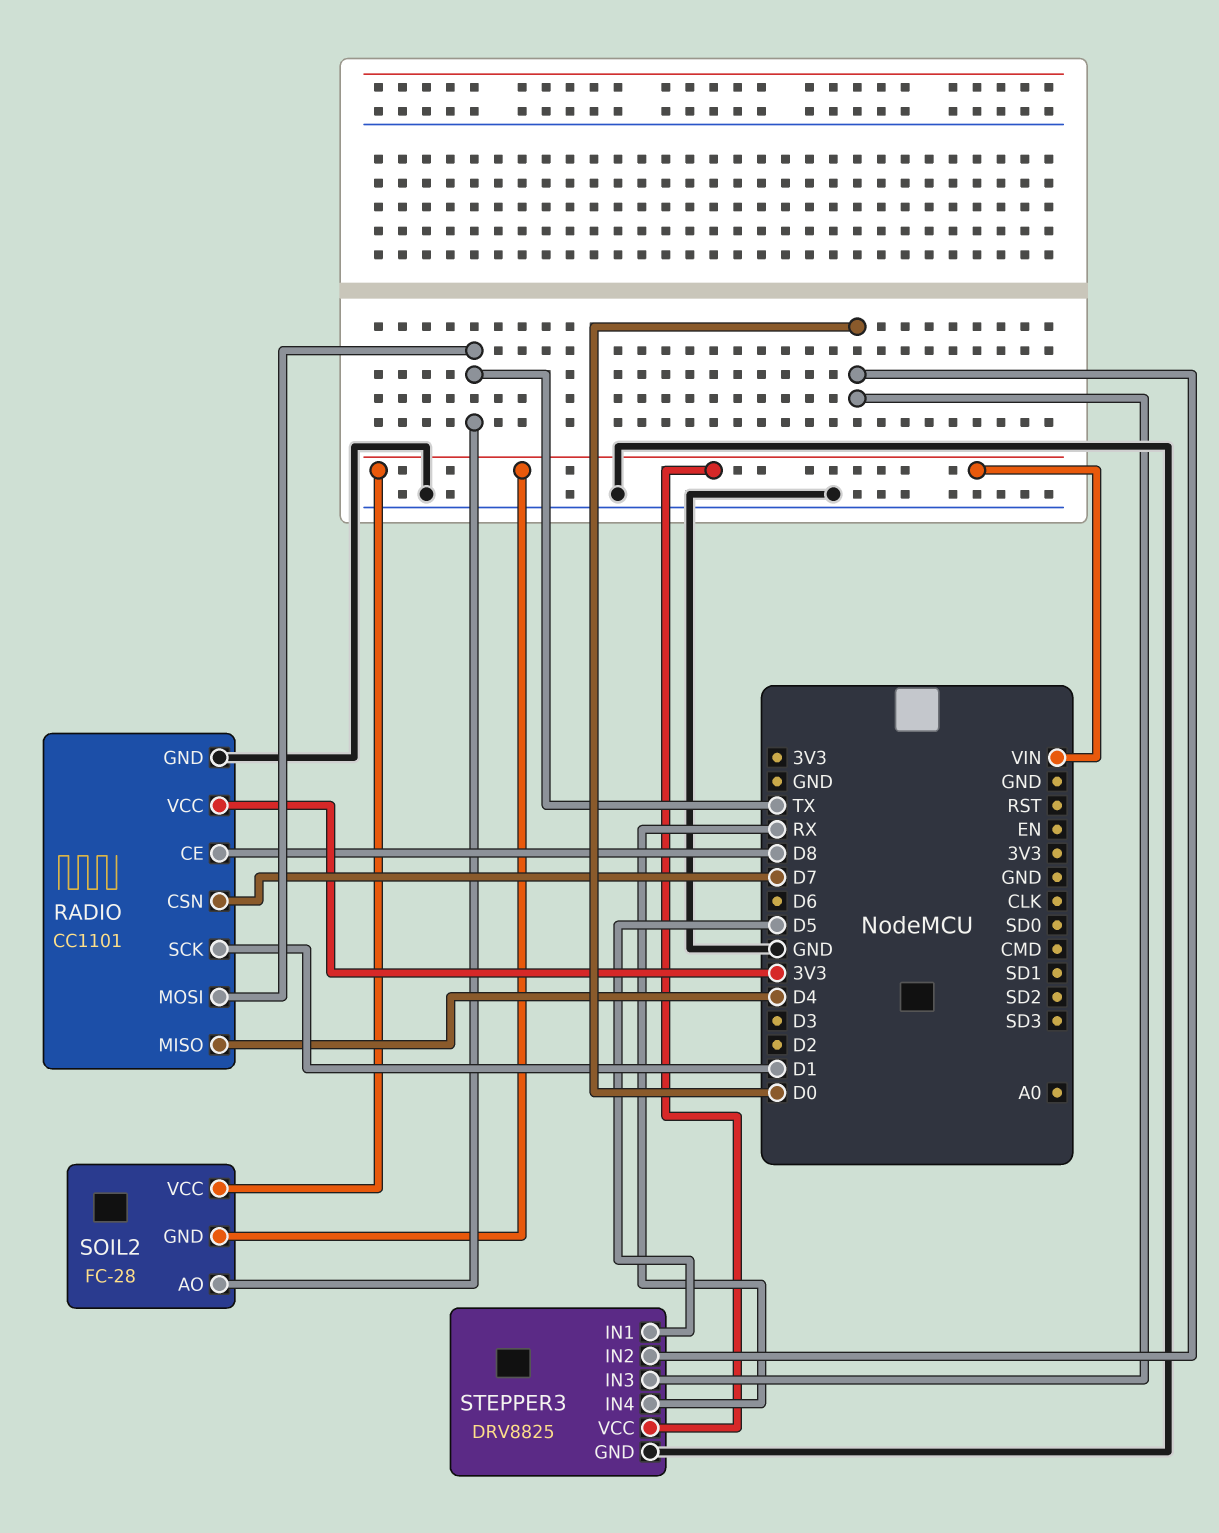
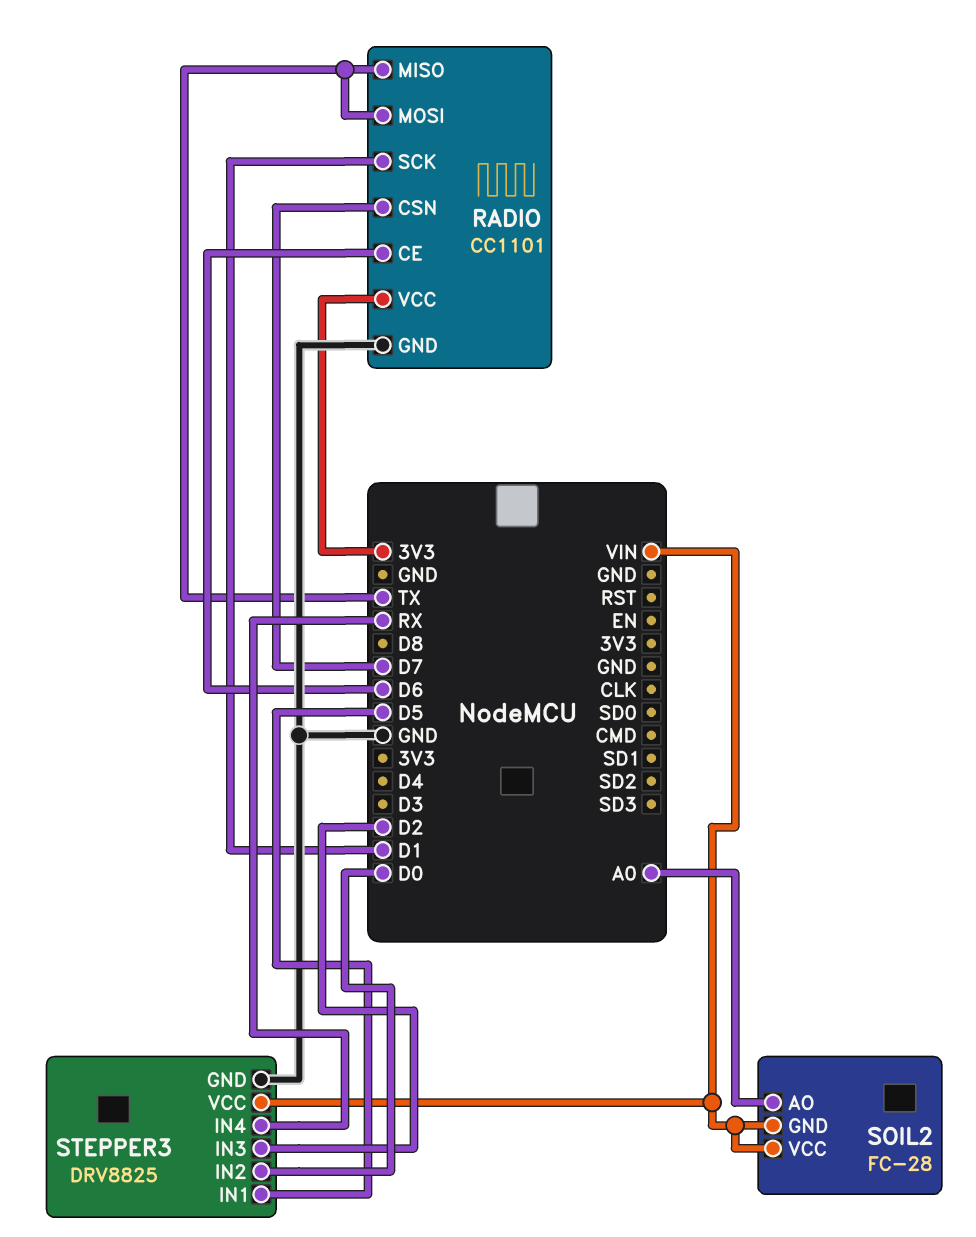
RADIO pin CE: D8 -> D6
RADIO pin MISO: D4 -> TX
SOIL2 pin AO: TX -> A0
STEPPER3 pin IN3: D0 -> D2

